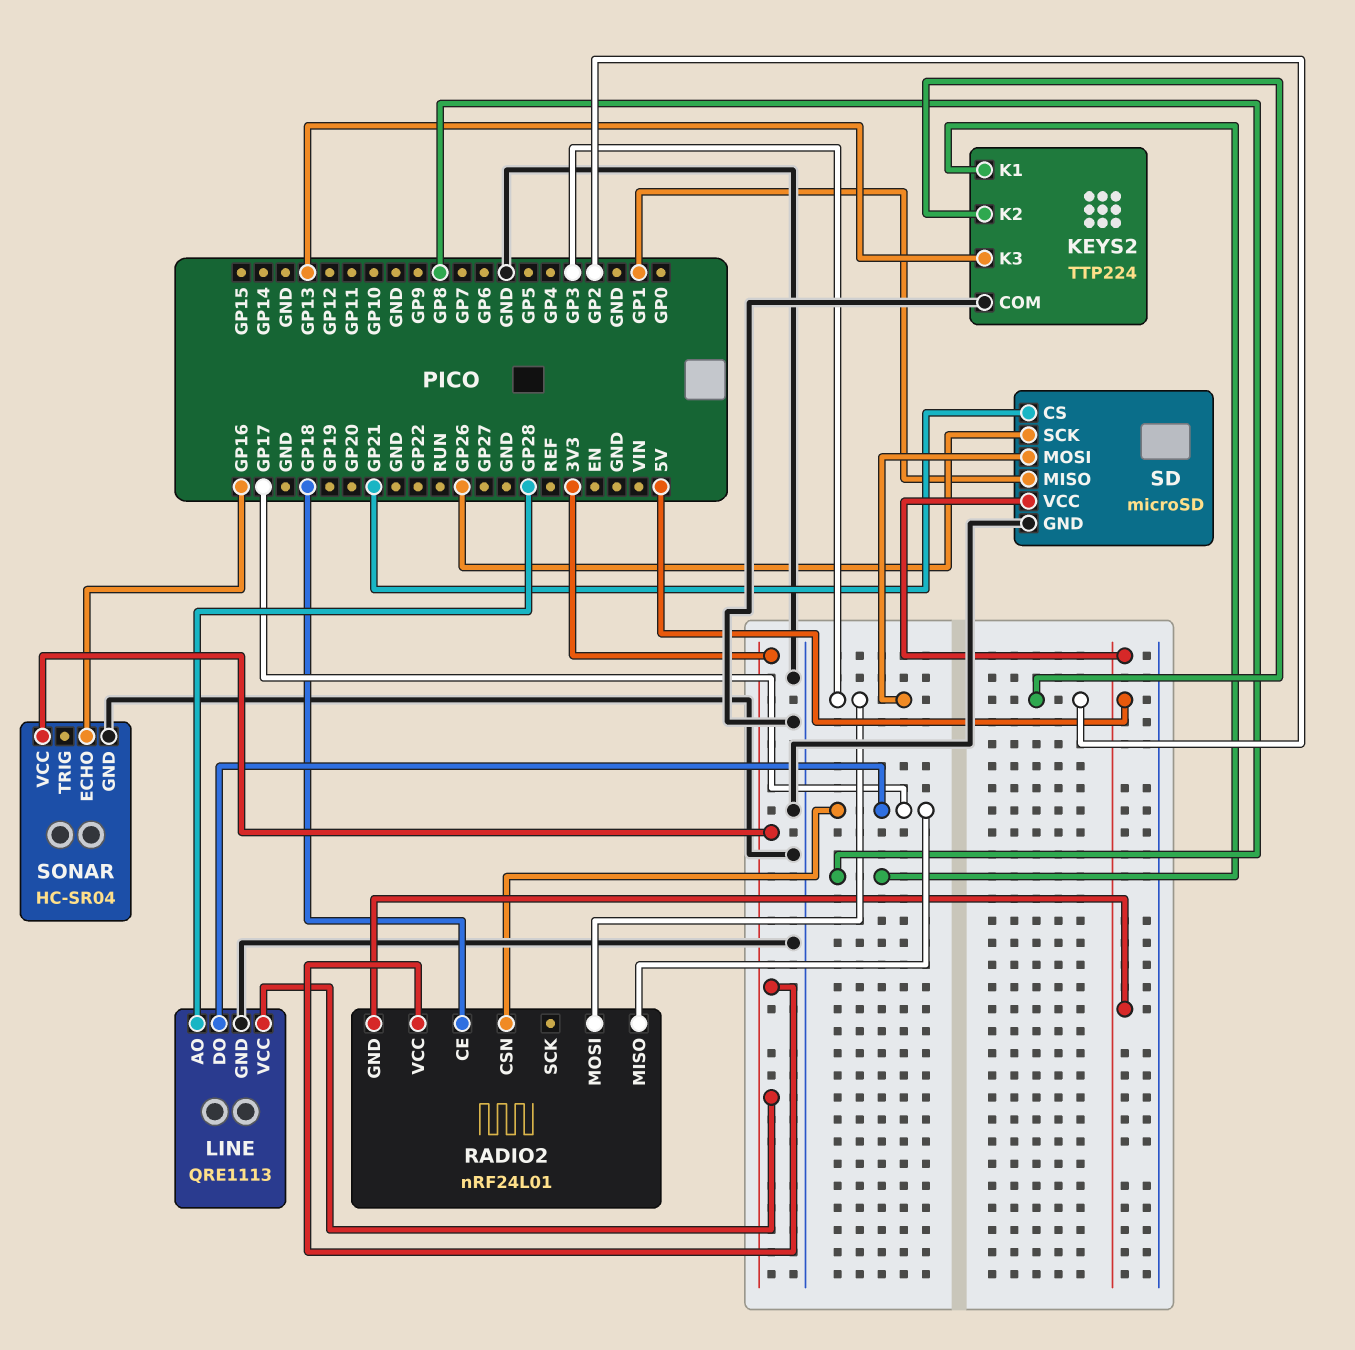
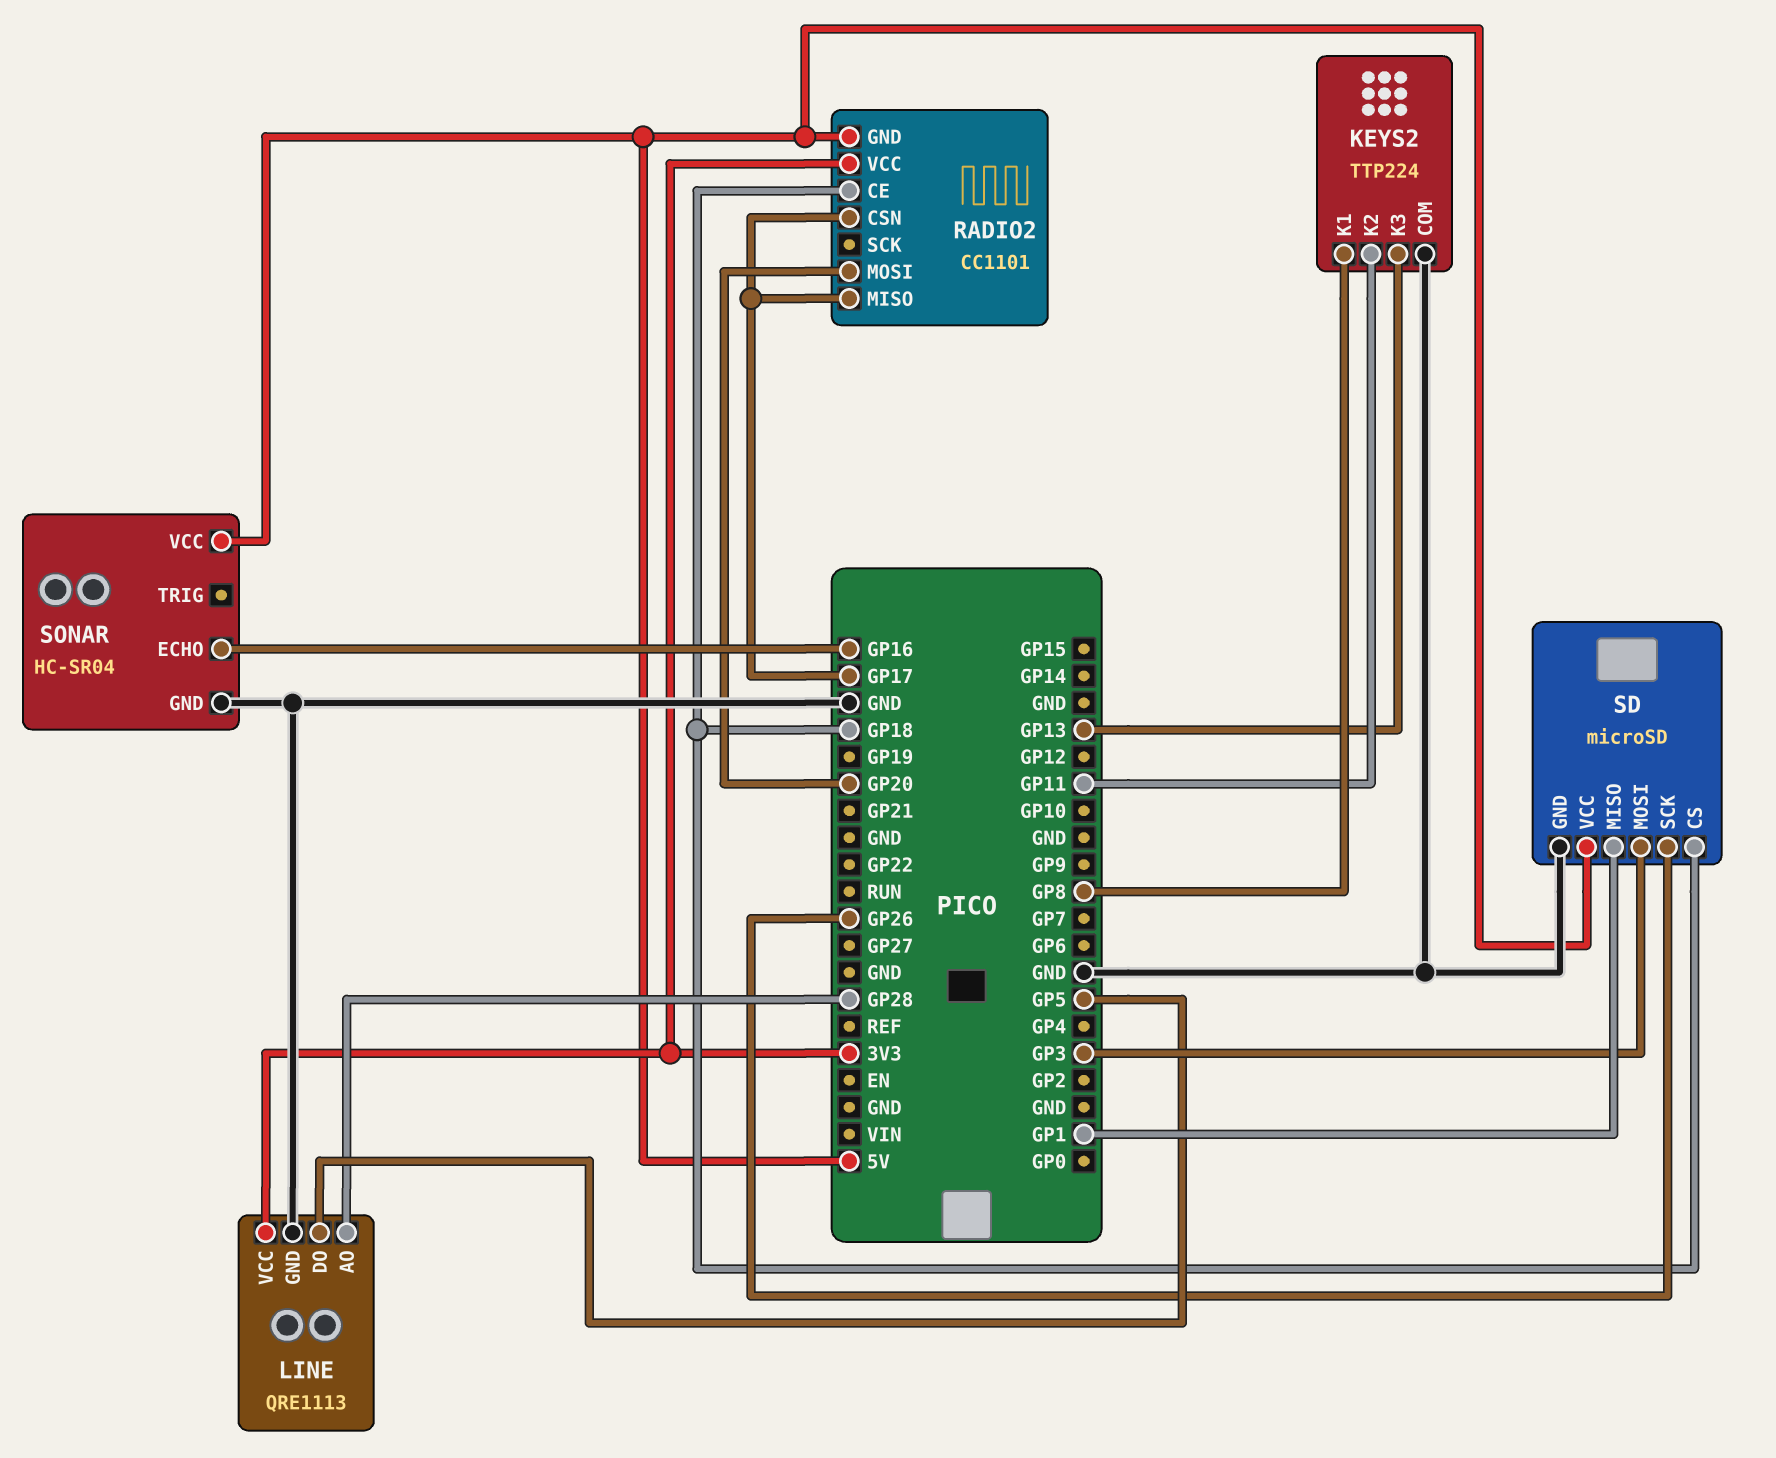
KEYS2 pin K2: GP2 -> GP11
LINE pin DO: GP17 -> GP5
RADIO2: nRF24L01 -> CC1101
RADIO2 pin MOSI: GP3 -> GP20
SD pin CS: GP21 -> GP18
SONAR pin VCC: 3V3 -> 5V

